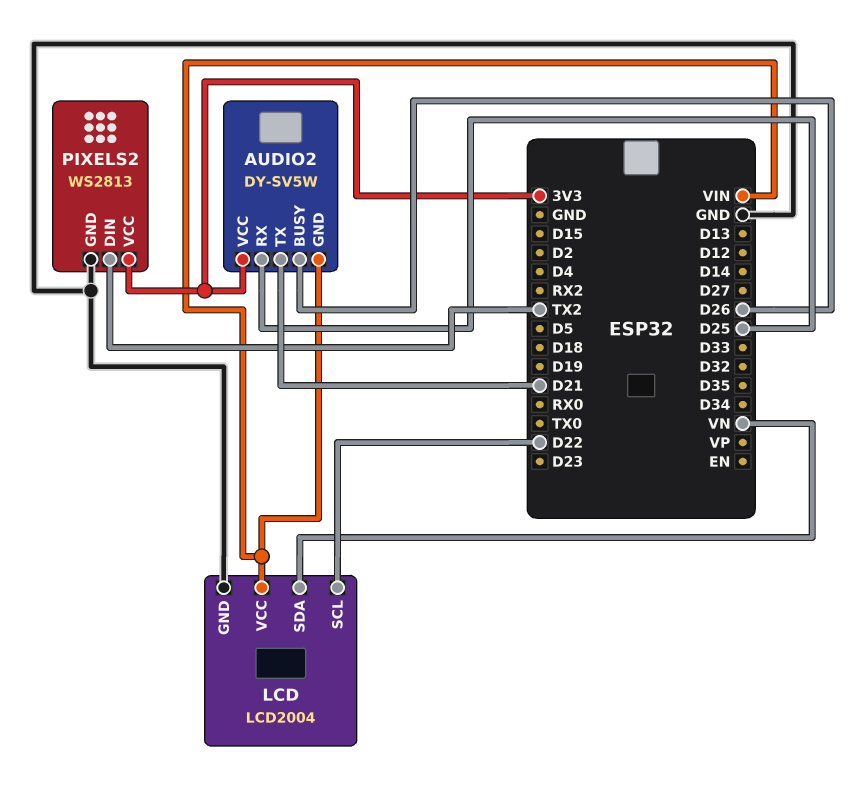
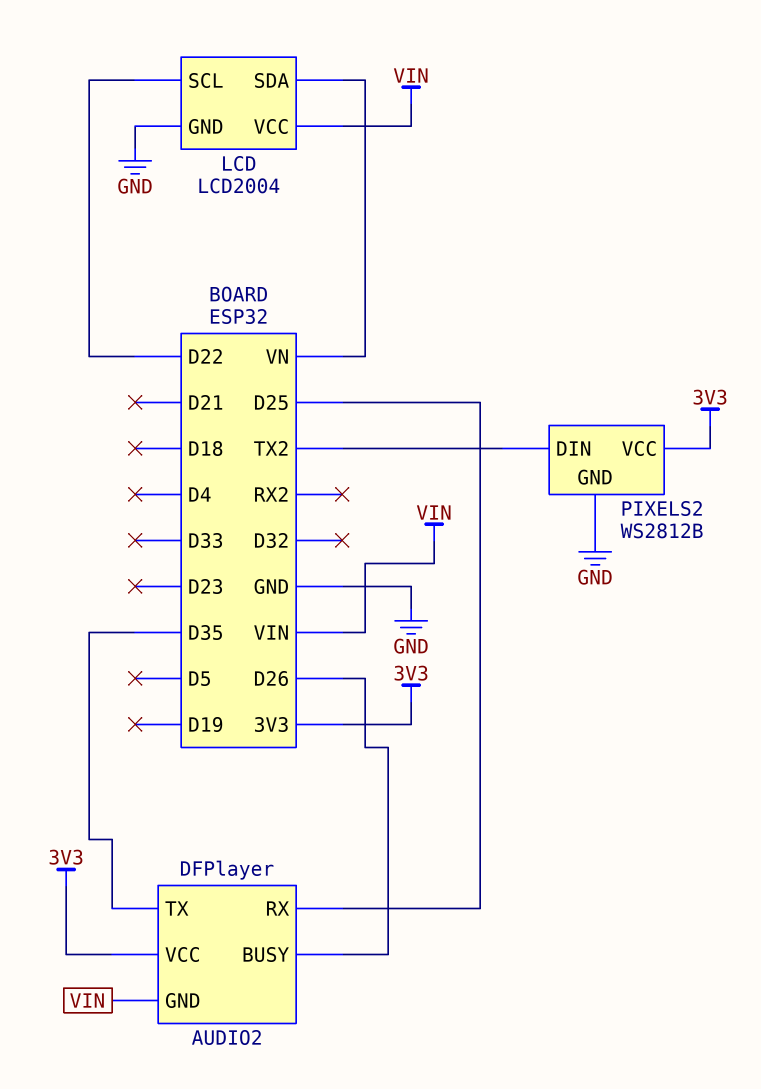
AUDIO2: DY-SV5W -> DFPlayer
AUDIO2 pin TX: D21 -> D35
PIXELS2: WS2813 -> WS2812B

